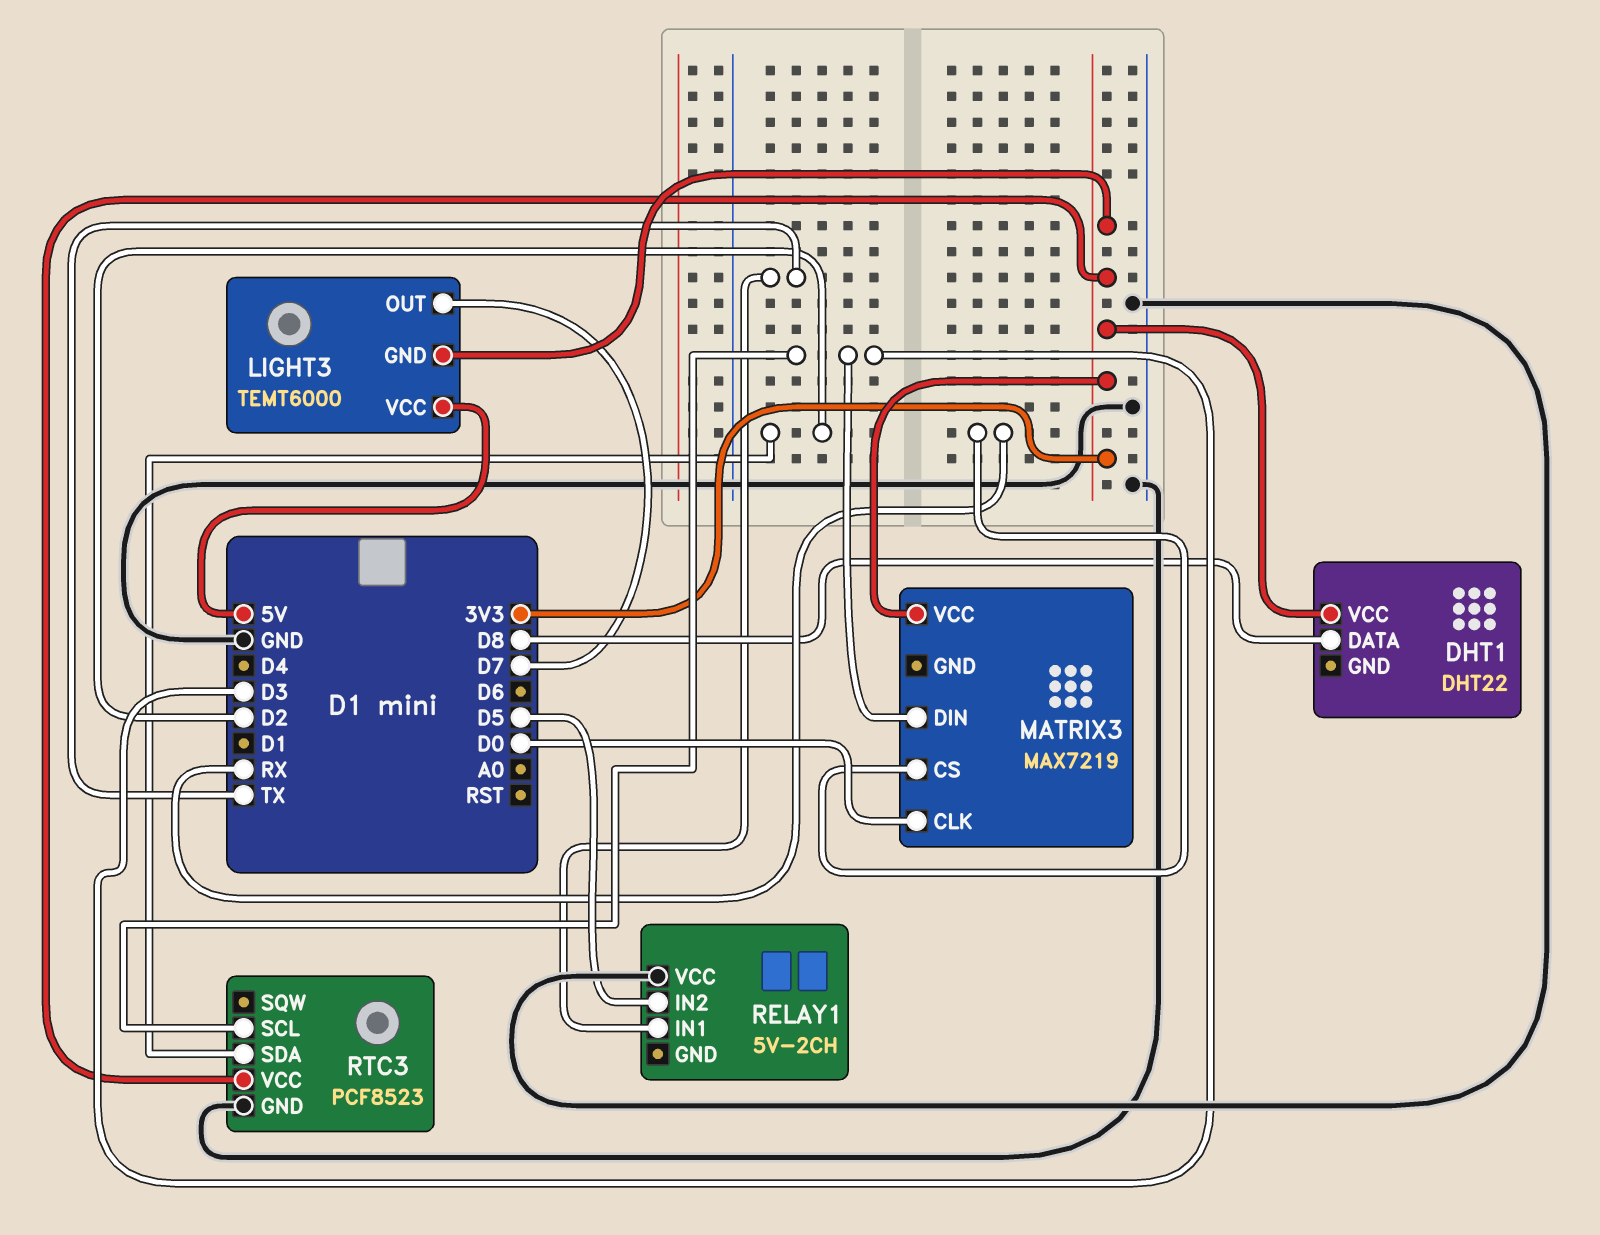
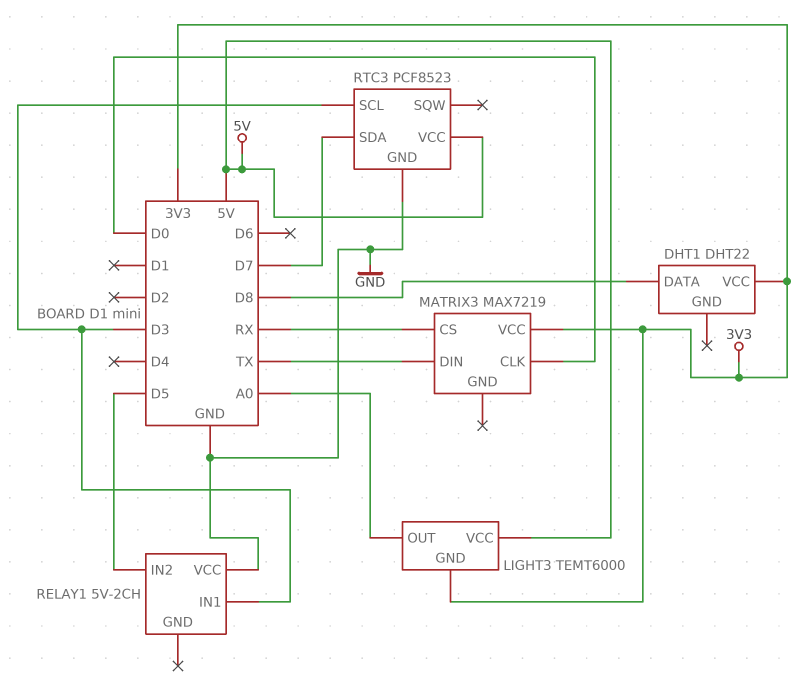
LIGHT3 pin OUT: D7 -> A0
MATRIX3 pin DIN: D3 -> TX
RELAY1 pin IN1: TX -> D3
RTC3 pin SDA: D2 -> D7
RTC3 pin VCC: 3V3 -> 5V

